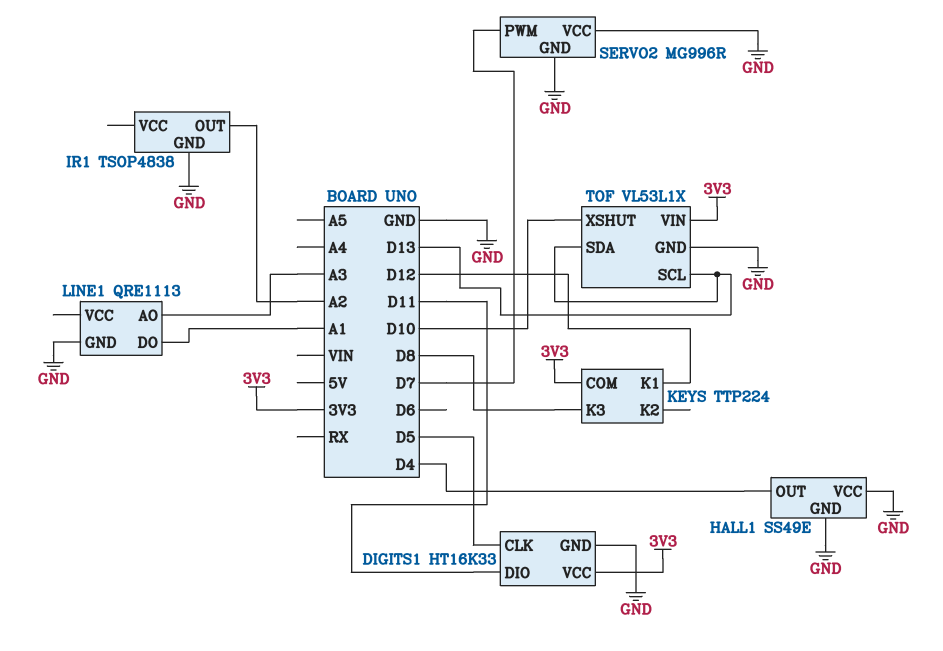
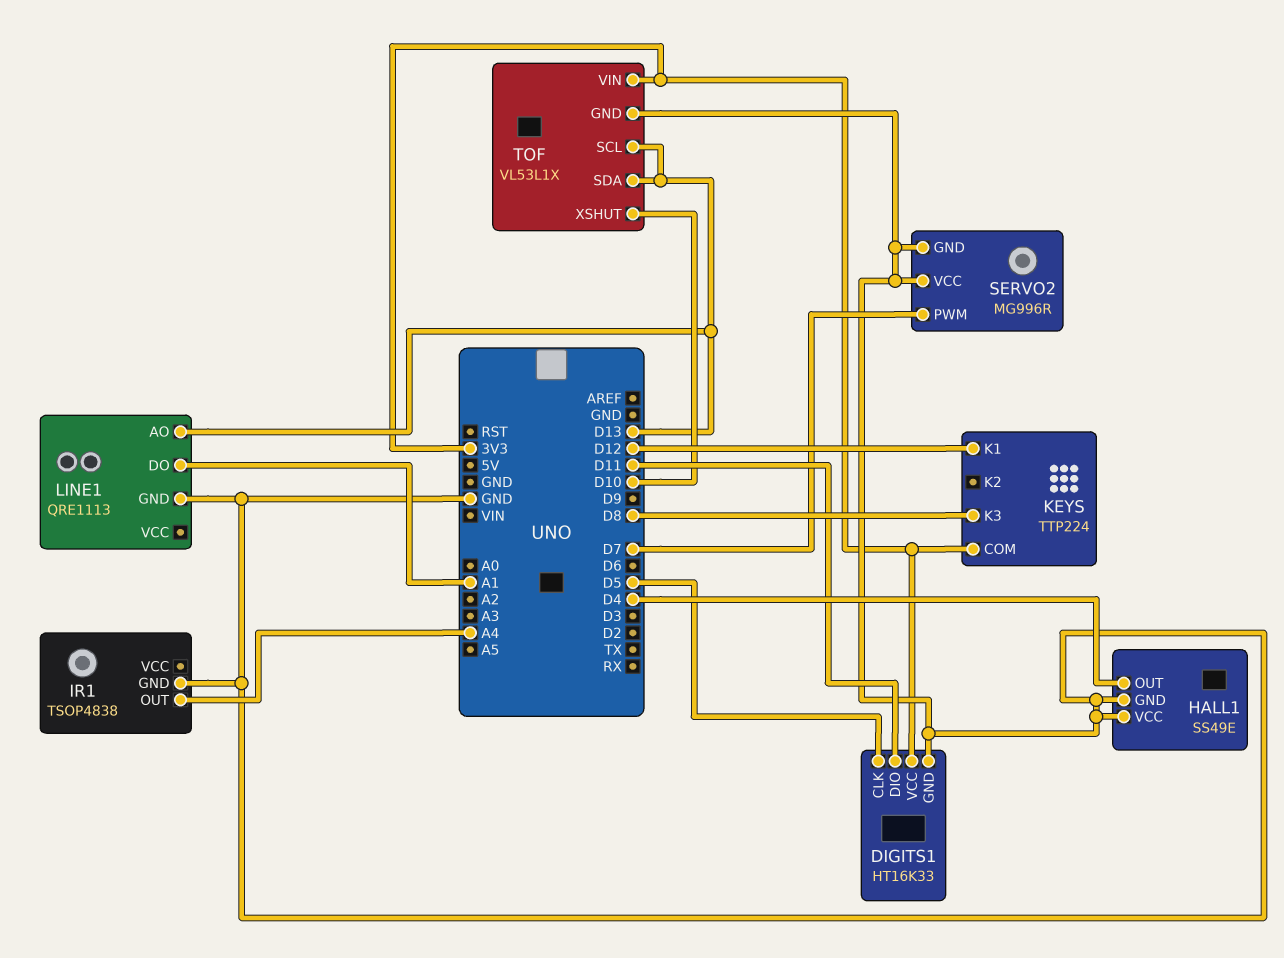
IR1 pin OUT: A2 -> A4
LINE1 pin AO: A3 -> D13

